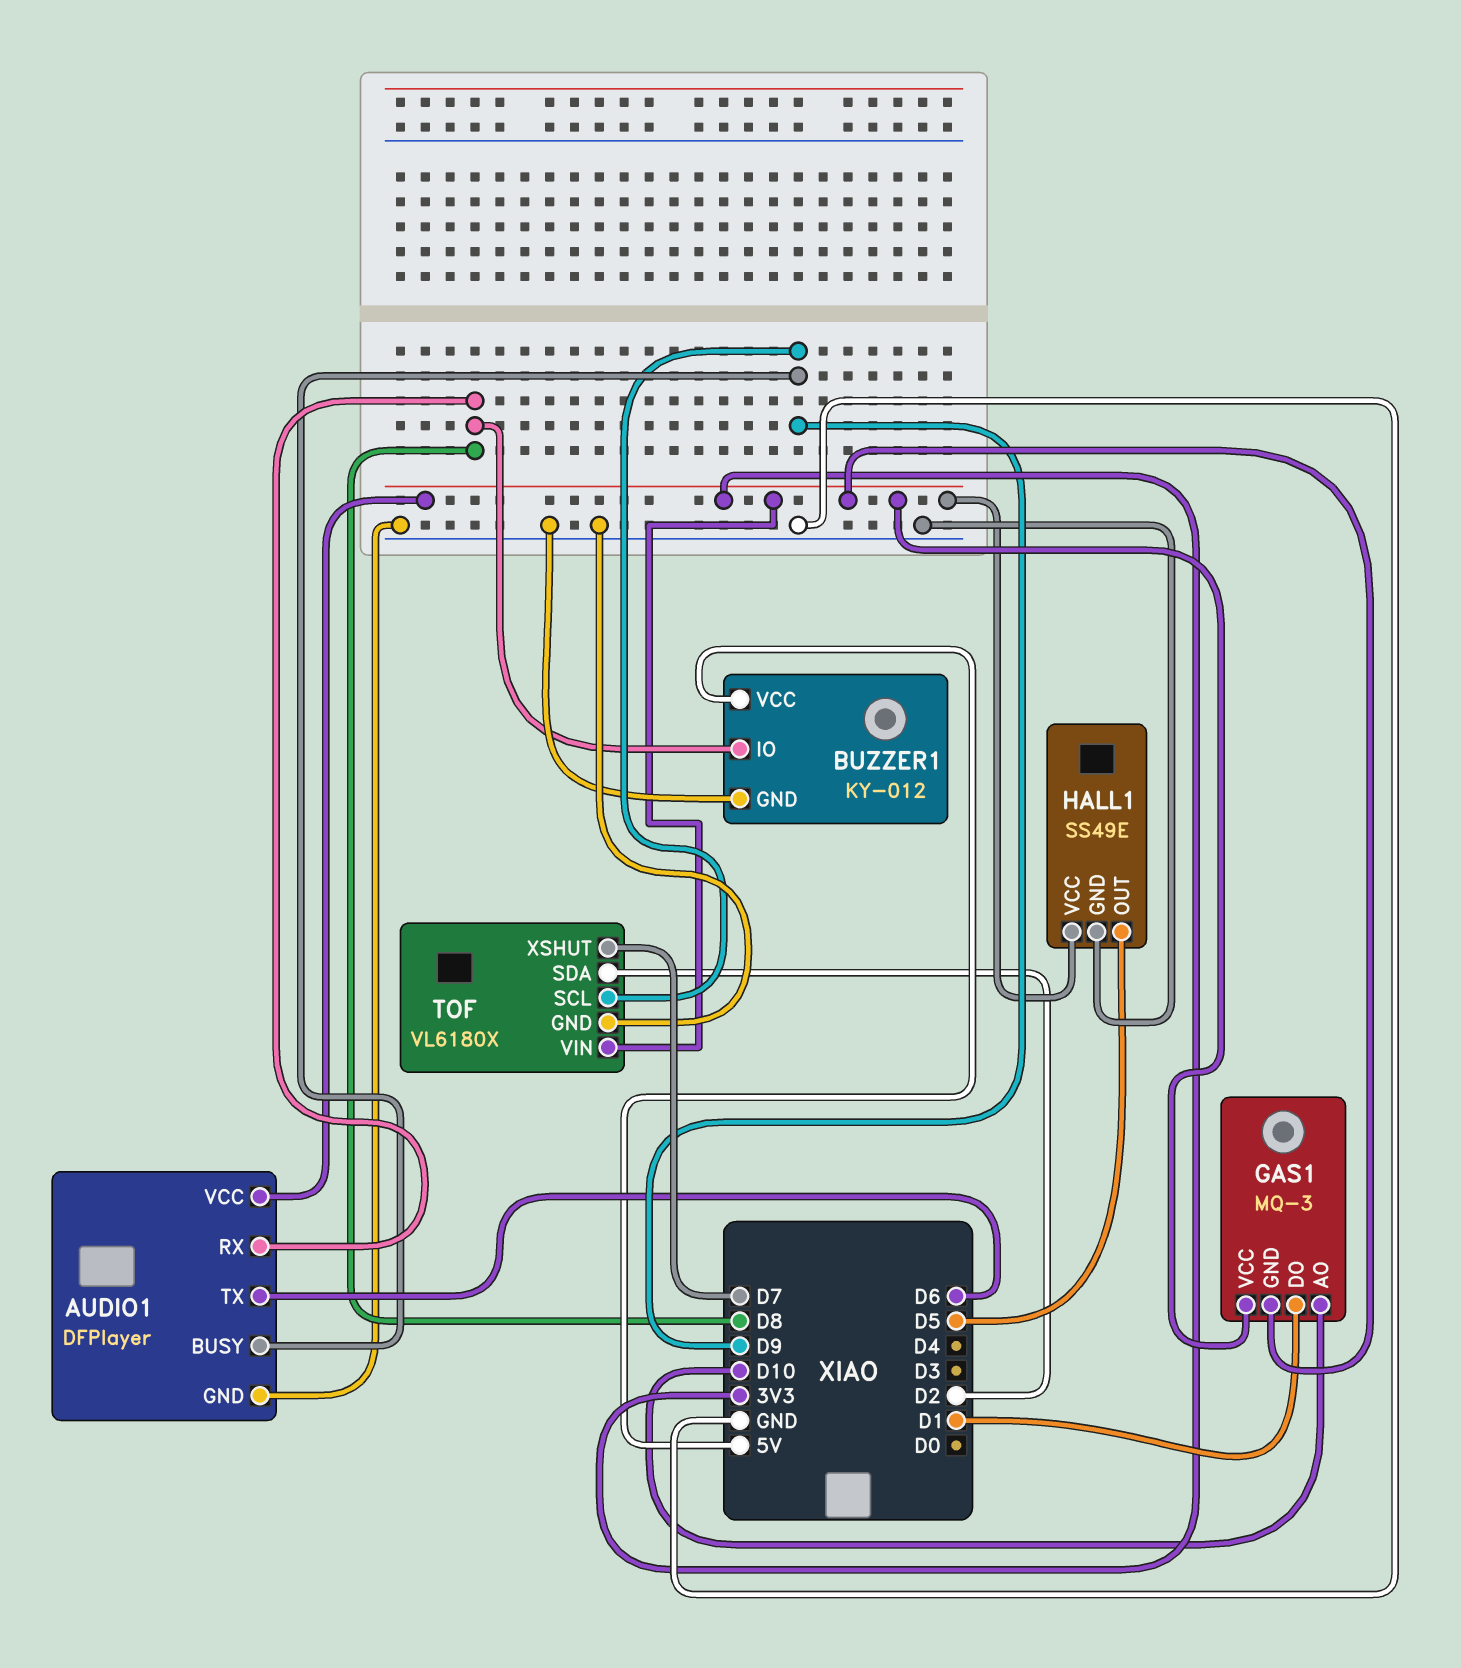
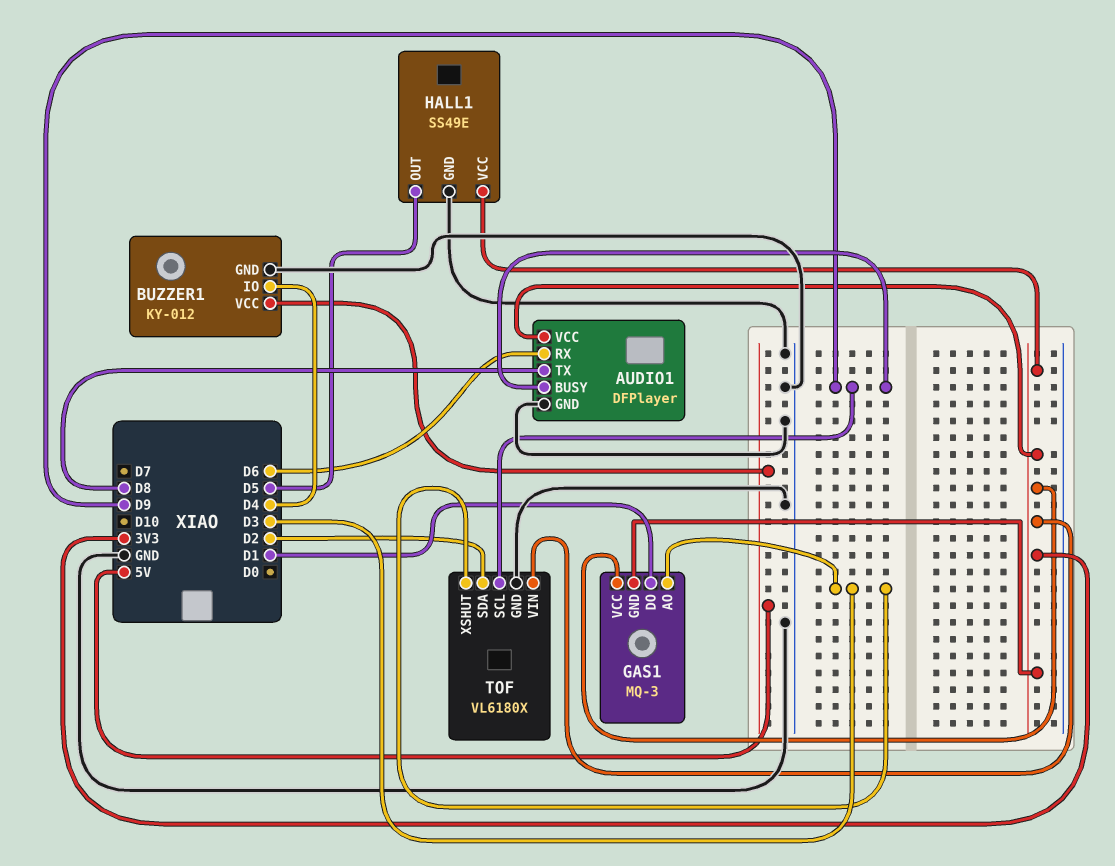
AUDIO1 pin RX: D8 -> D6
AUDIO1 pin TX: D6 -> D8
BUZZER1 pin IO: D8 -> D4
GAS1 pin AO: D10 -> D3
TOF pin XSHUT: D7 -> D3

